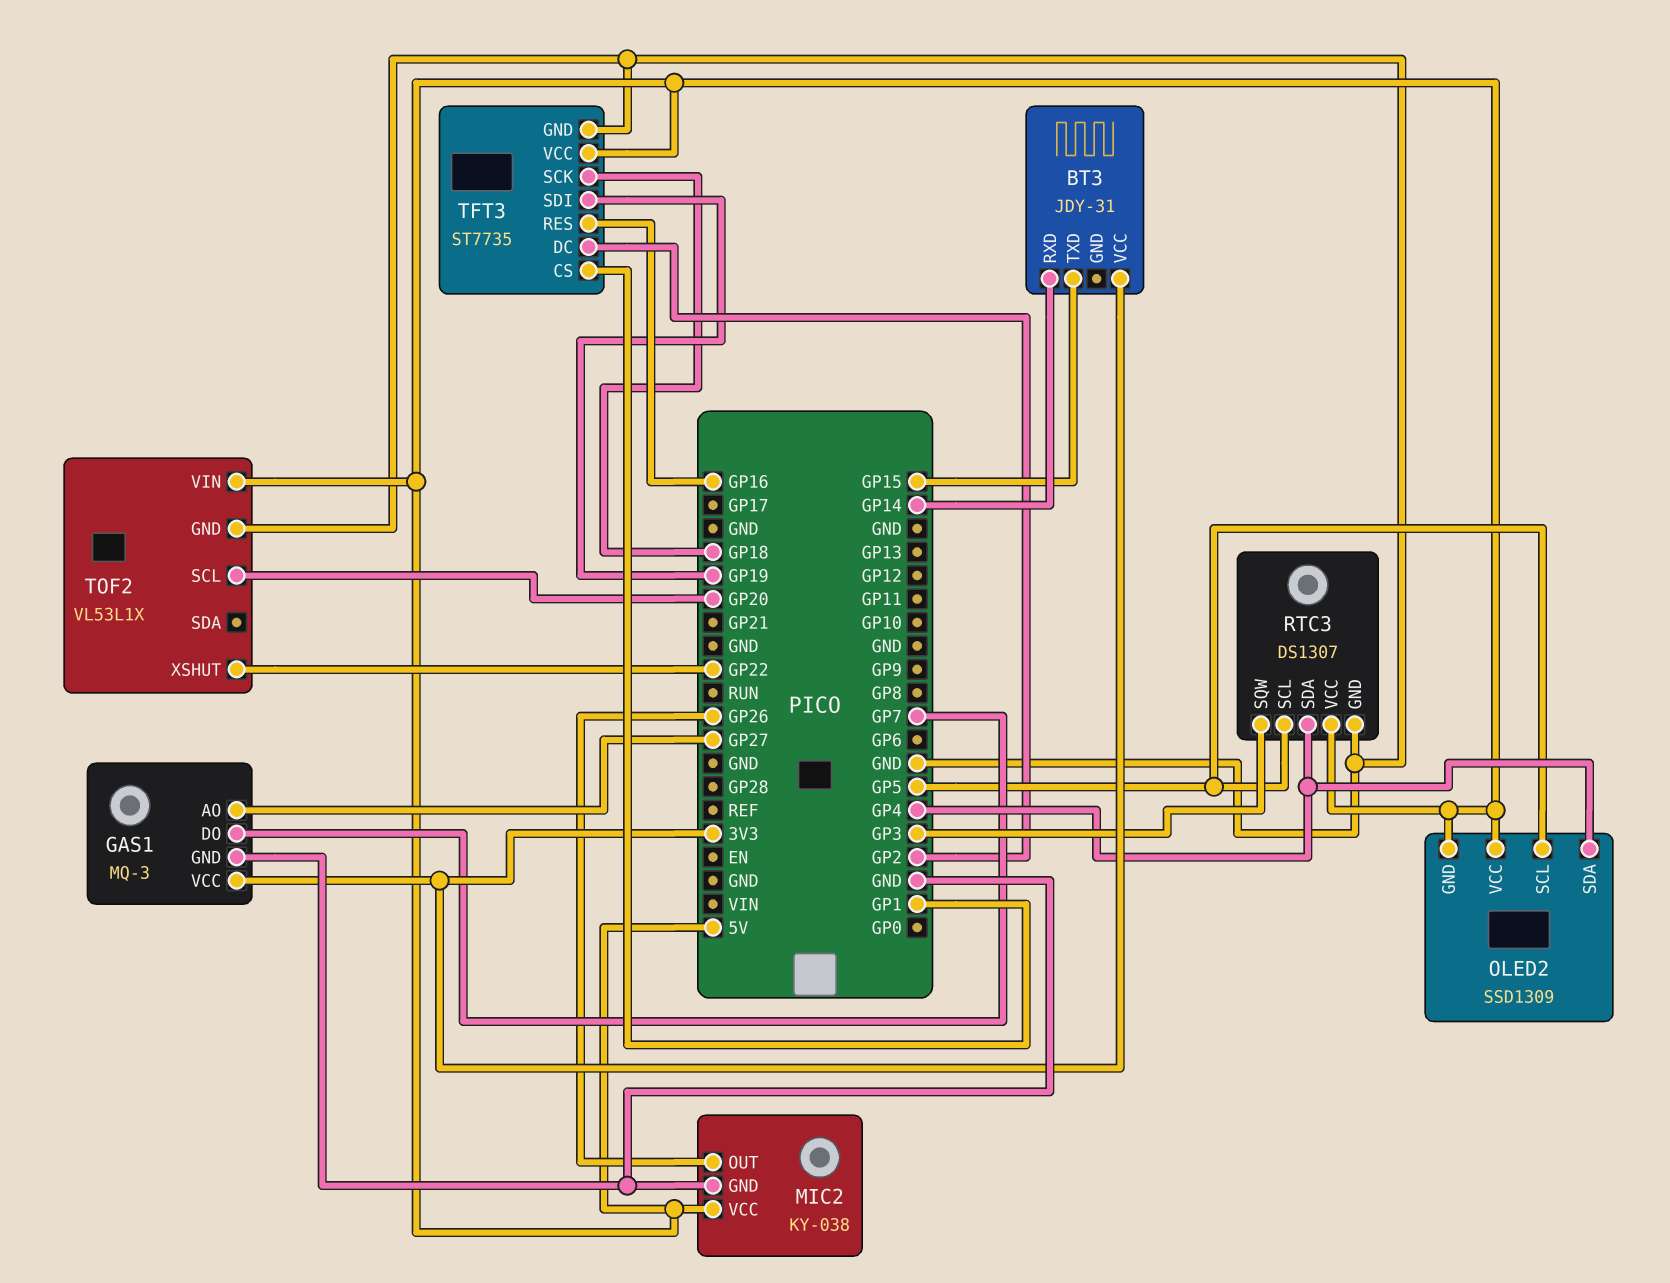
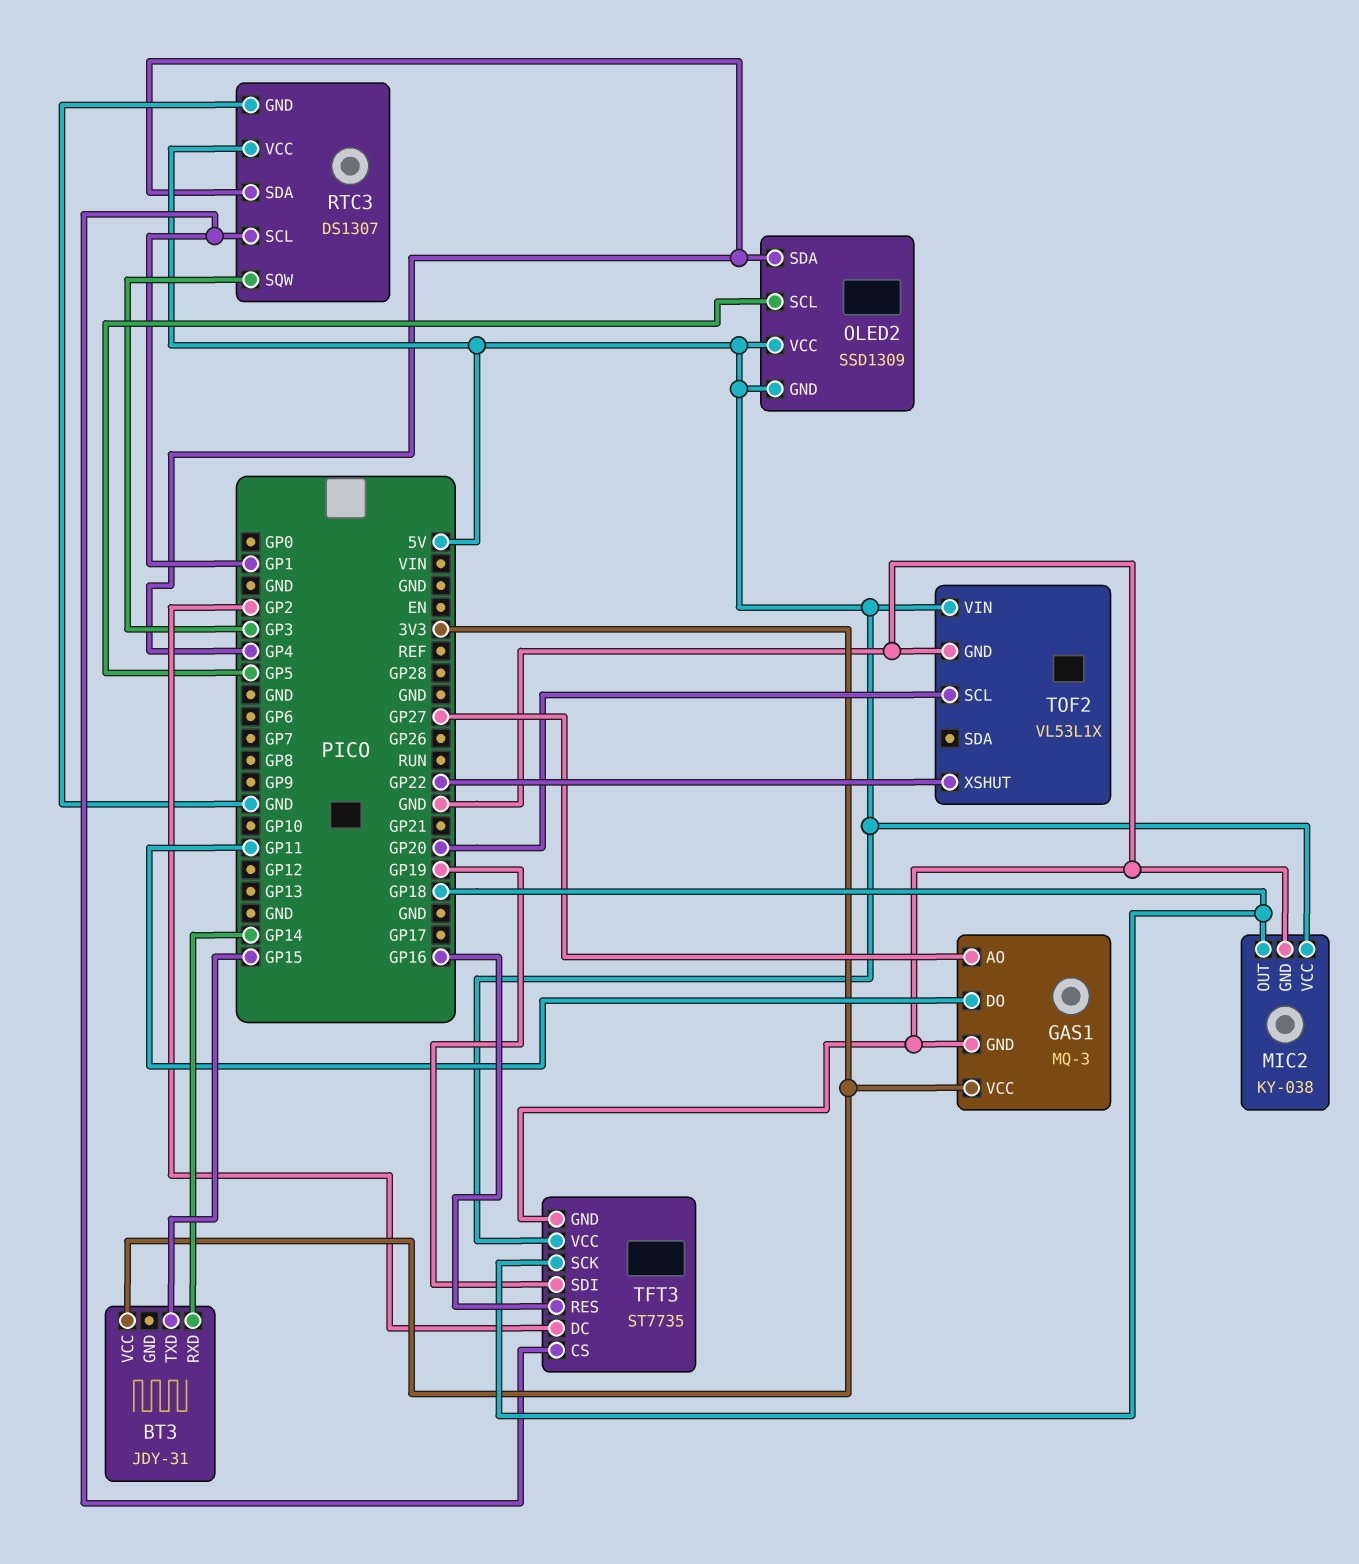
GAS1 pin DO: GP7 -> GP11
MIC2 pin OUT: GP26 -> GP18
RTC3 pin SCL: GP5 -> GP1

